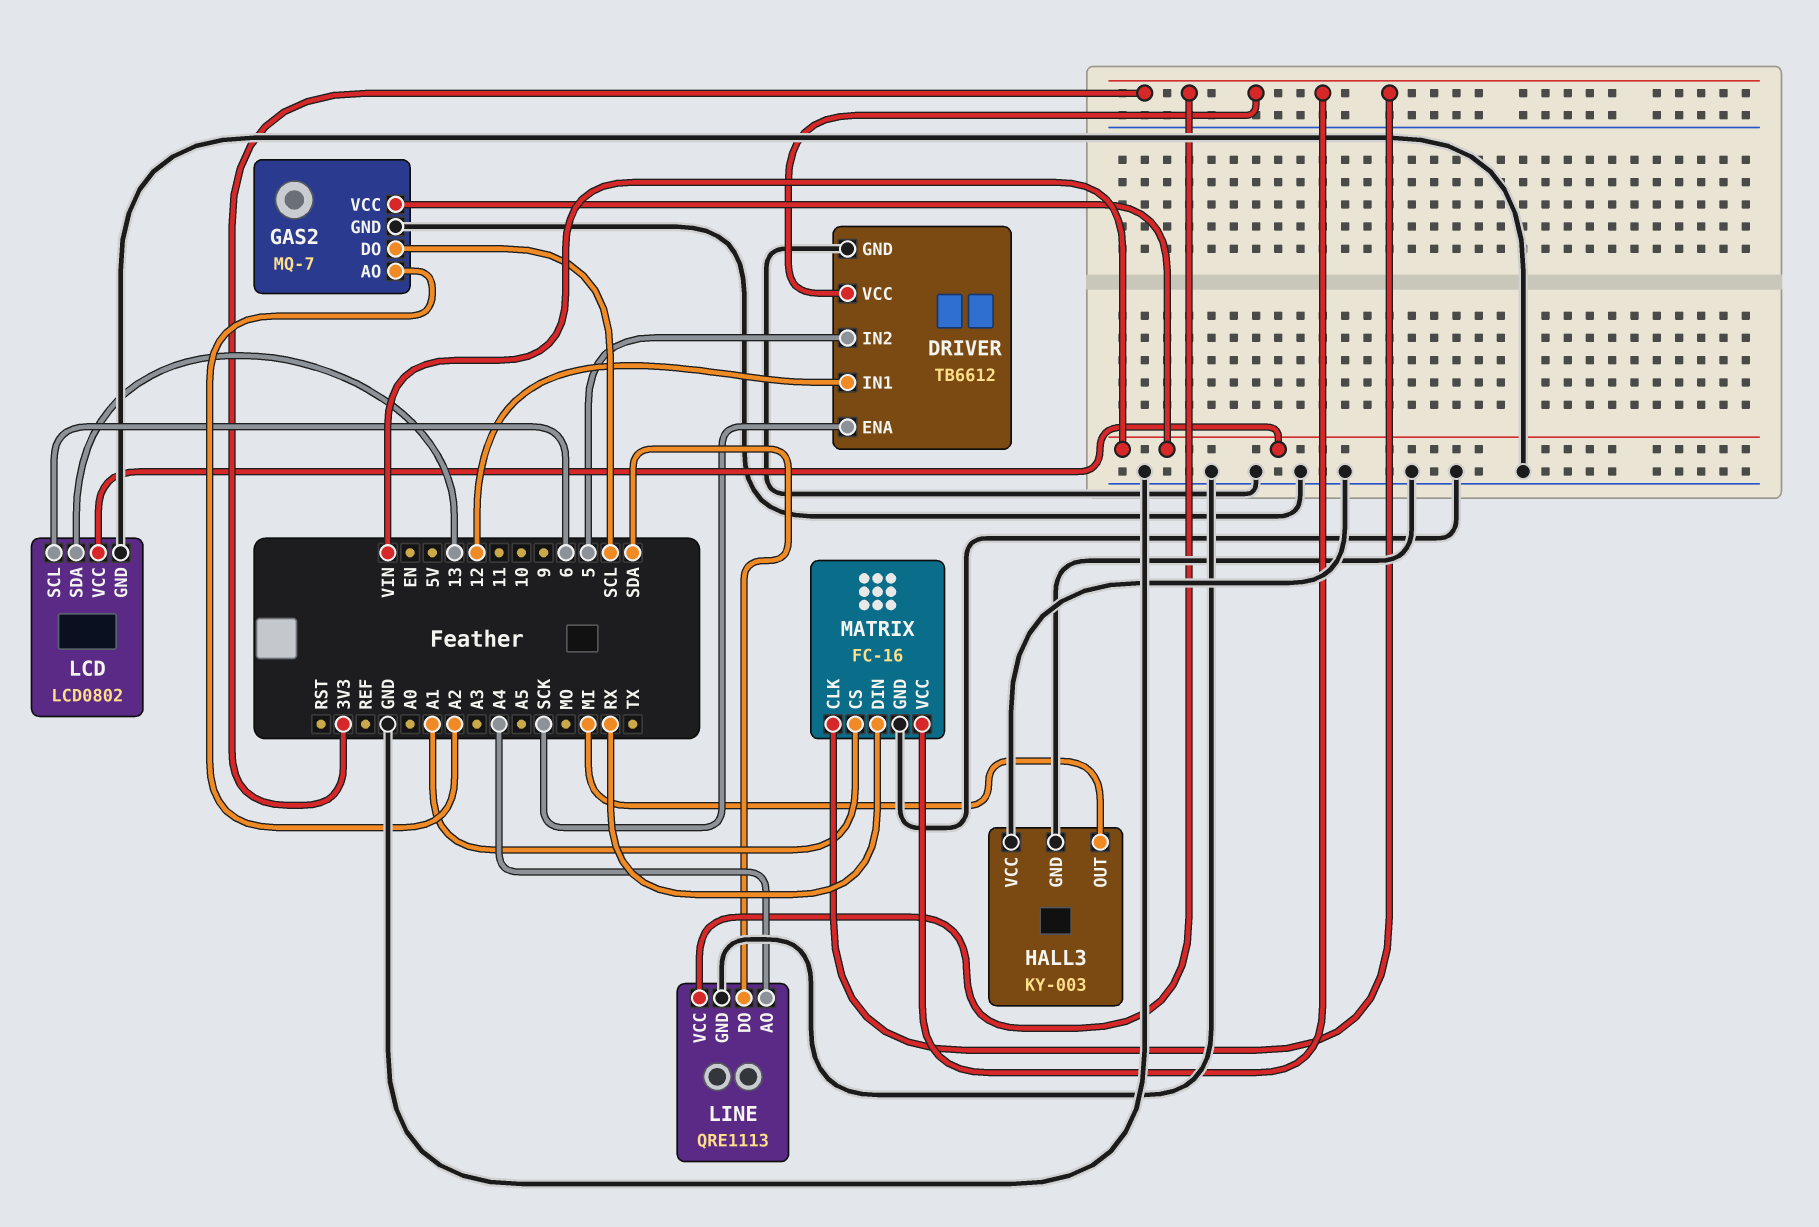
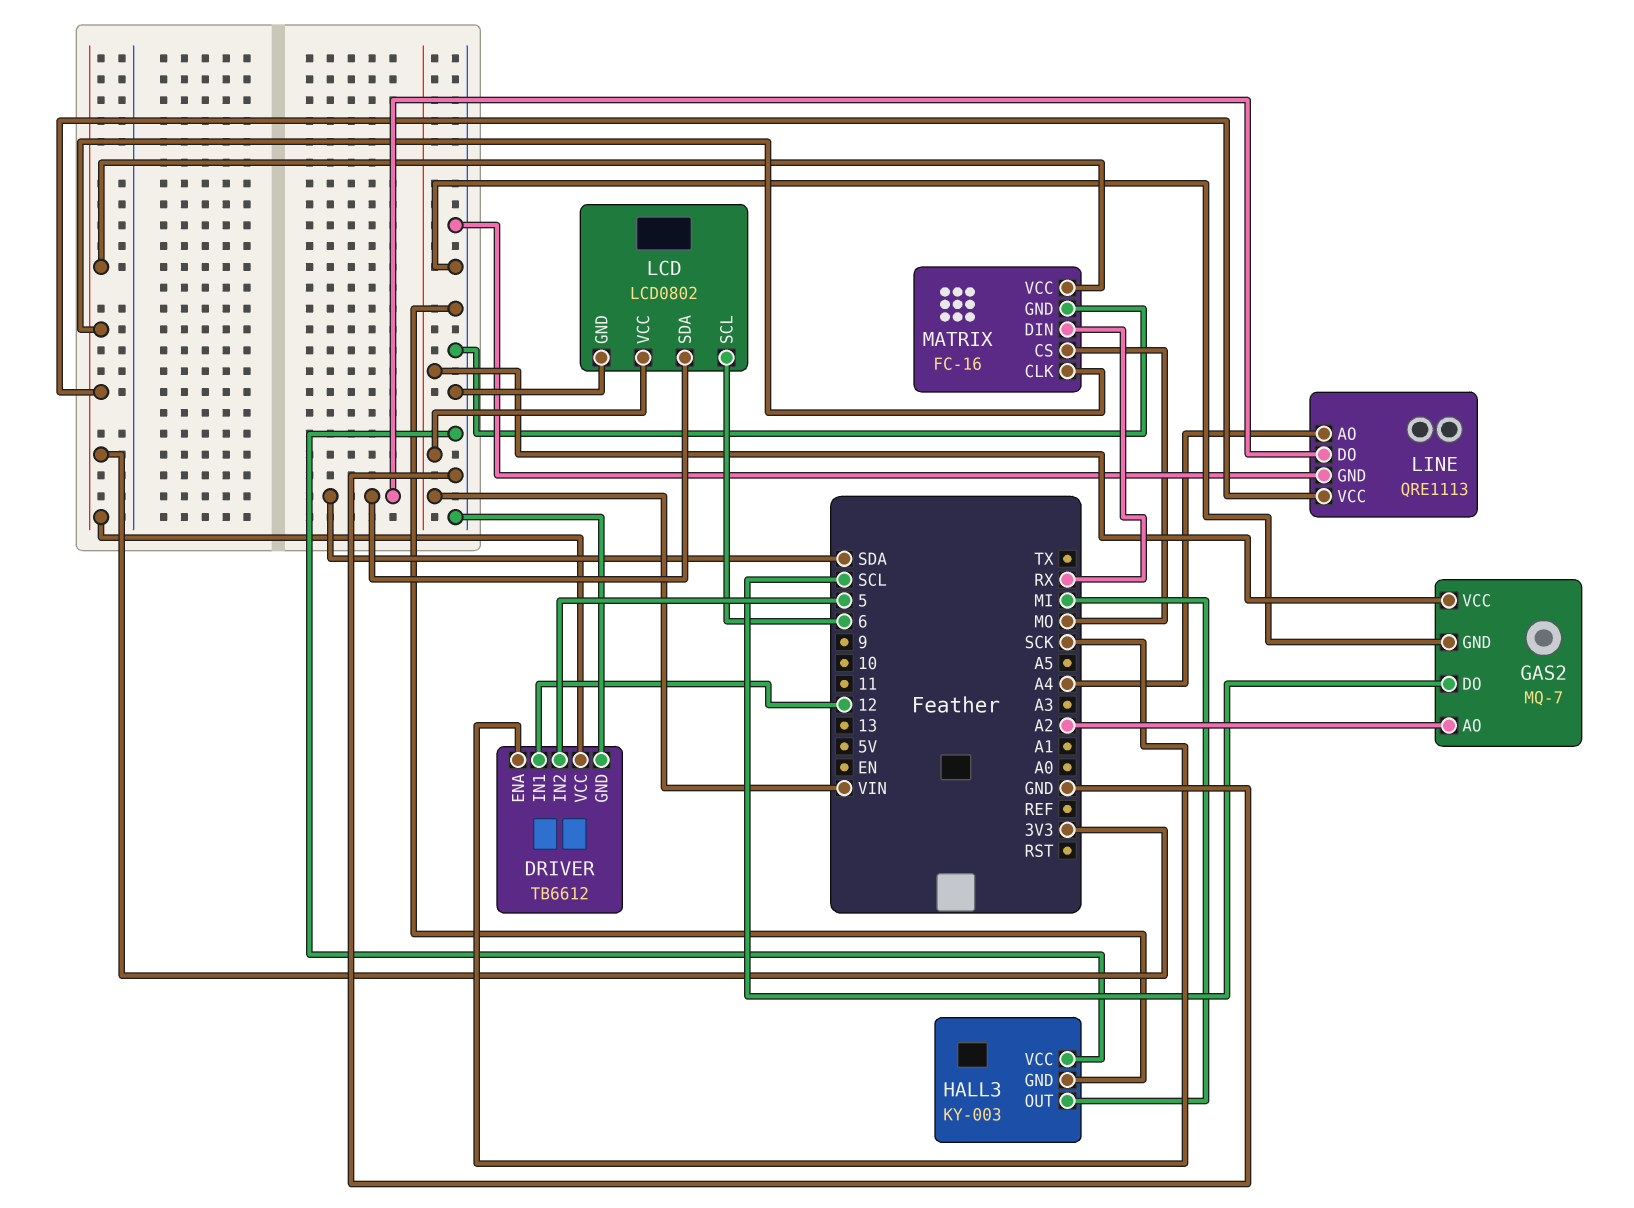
LCD pin SDA: 13 -> SDA
MATRIX pin CS: A1 -> MO

